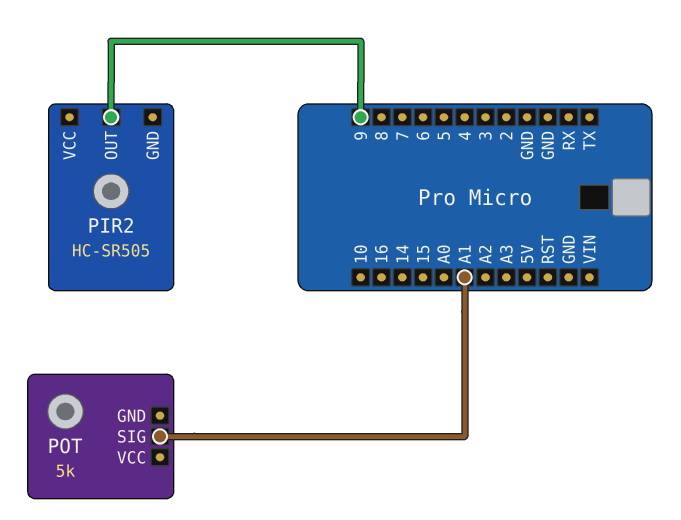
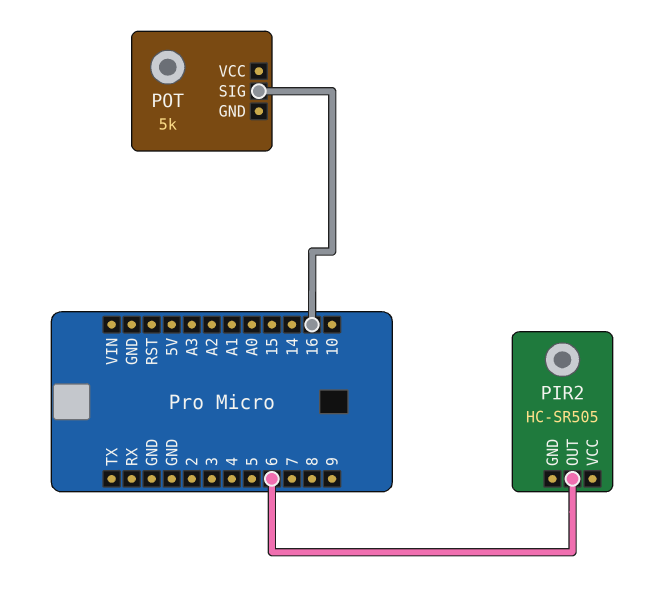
PIR2 pin OUT: 9 -> 6
POT pin SIG: A1 -> 16

